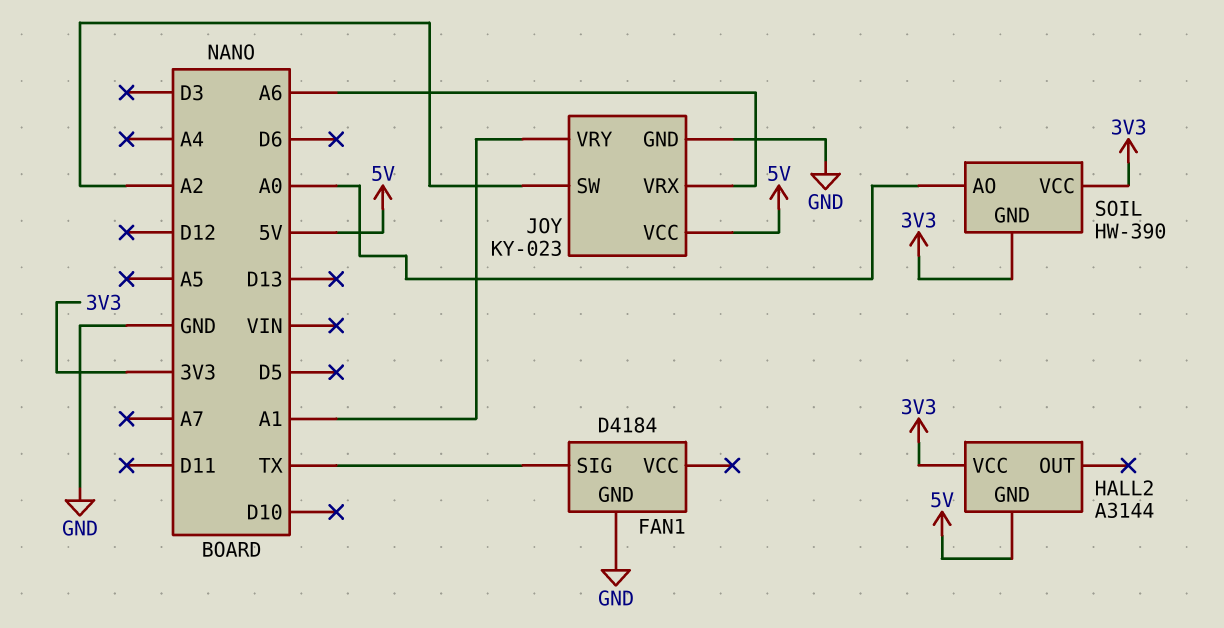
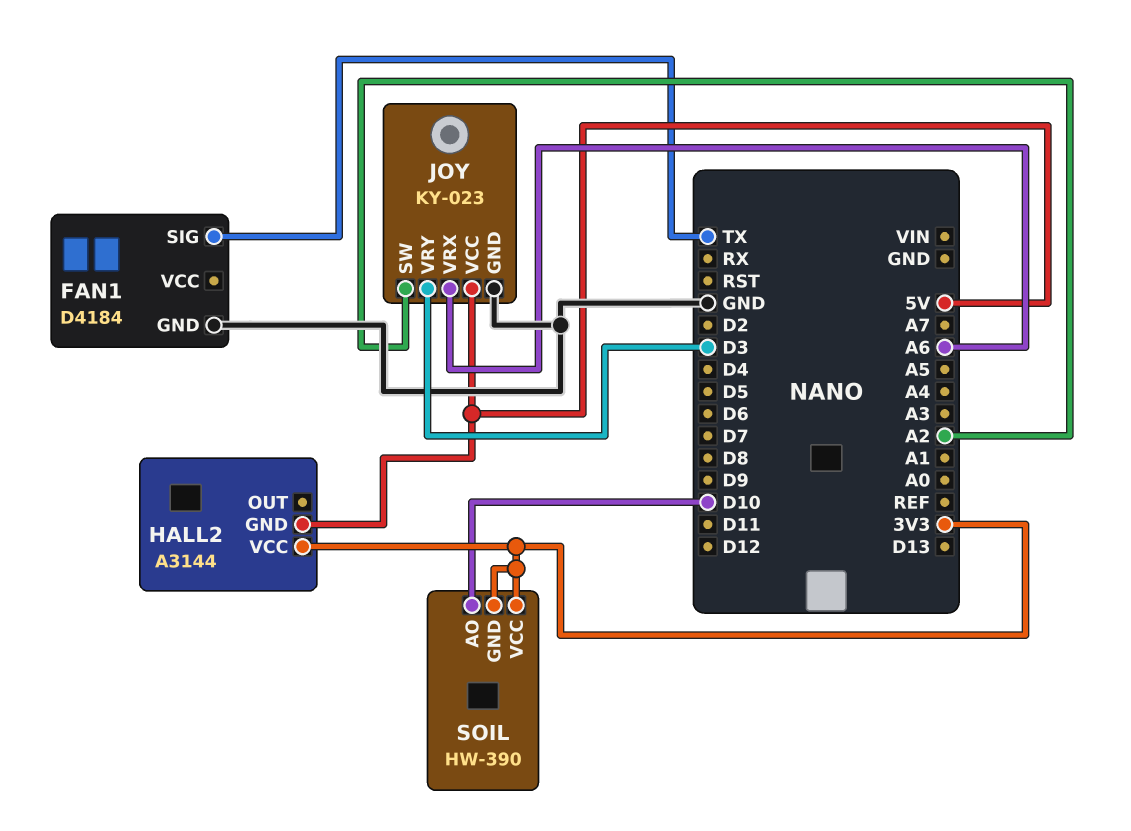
JOY pin VRY: A1 -> D3
SOIL pin AO: A0 -> D10

